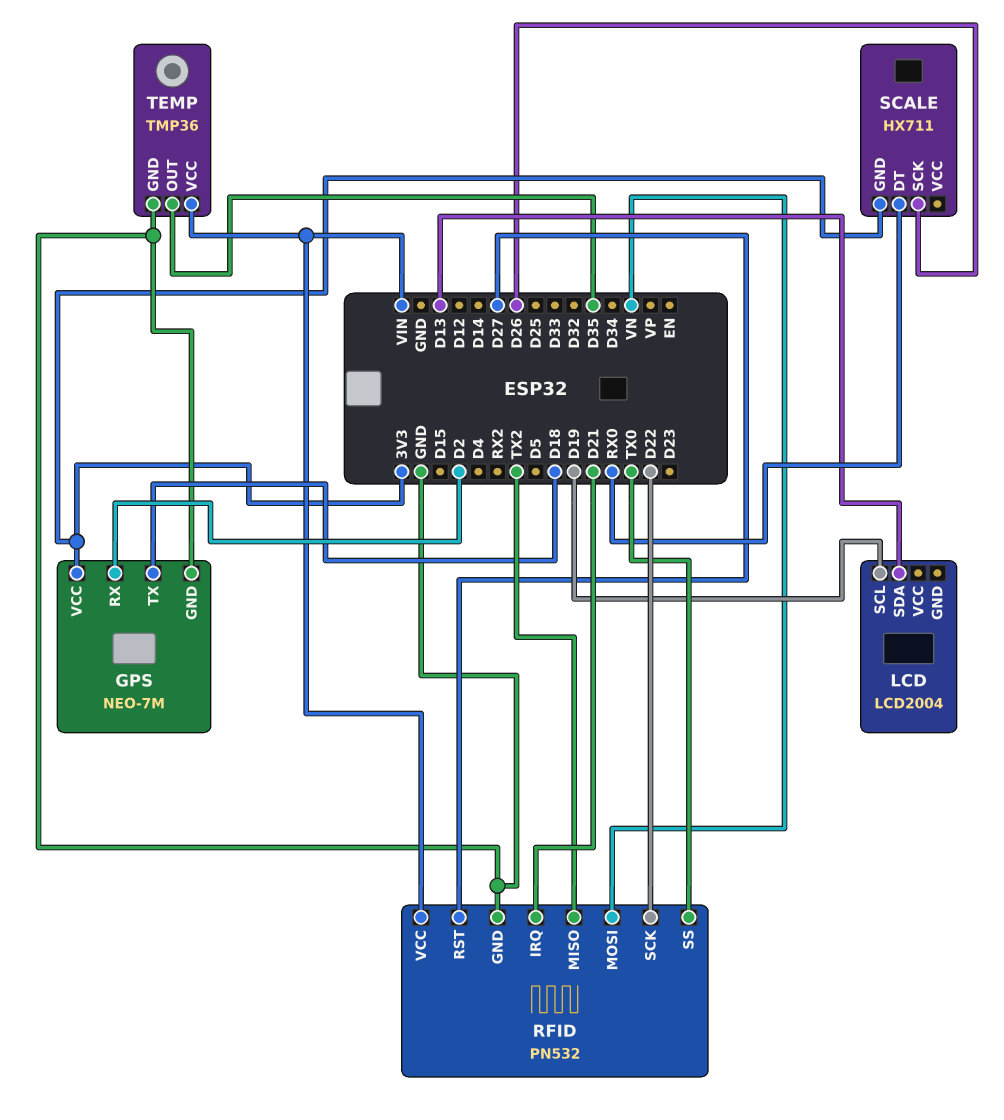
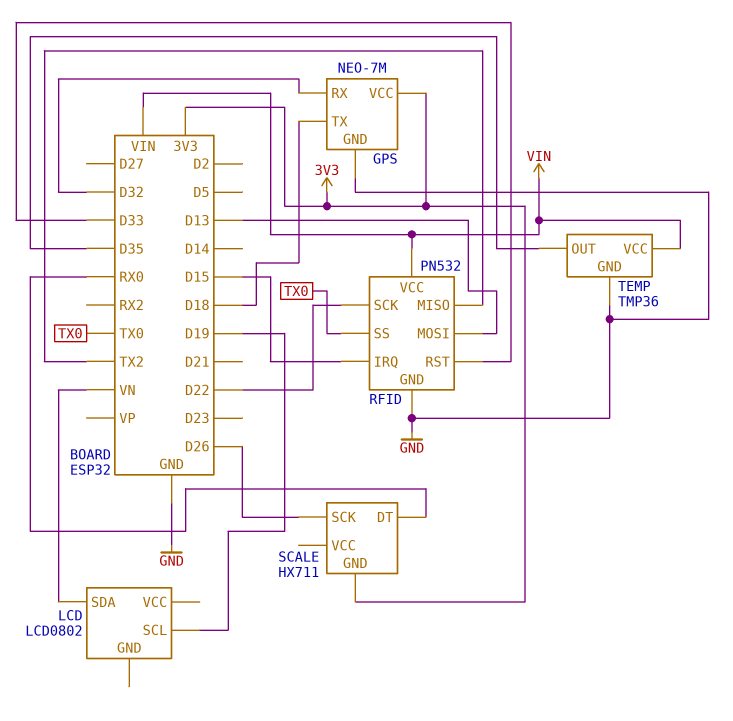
GPS pin RX: D2 -> D32
LCD: LCD2004 -> LCD0802
LCD pin SDA: D13 -> VN
RFID pin IRQ: D21 -> D15
RFID pin MOSI: VN -> D13
RFID pin RST: D27 -> D33

